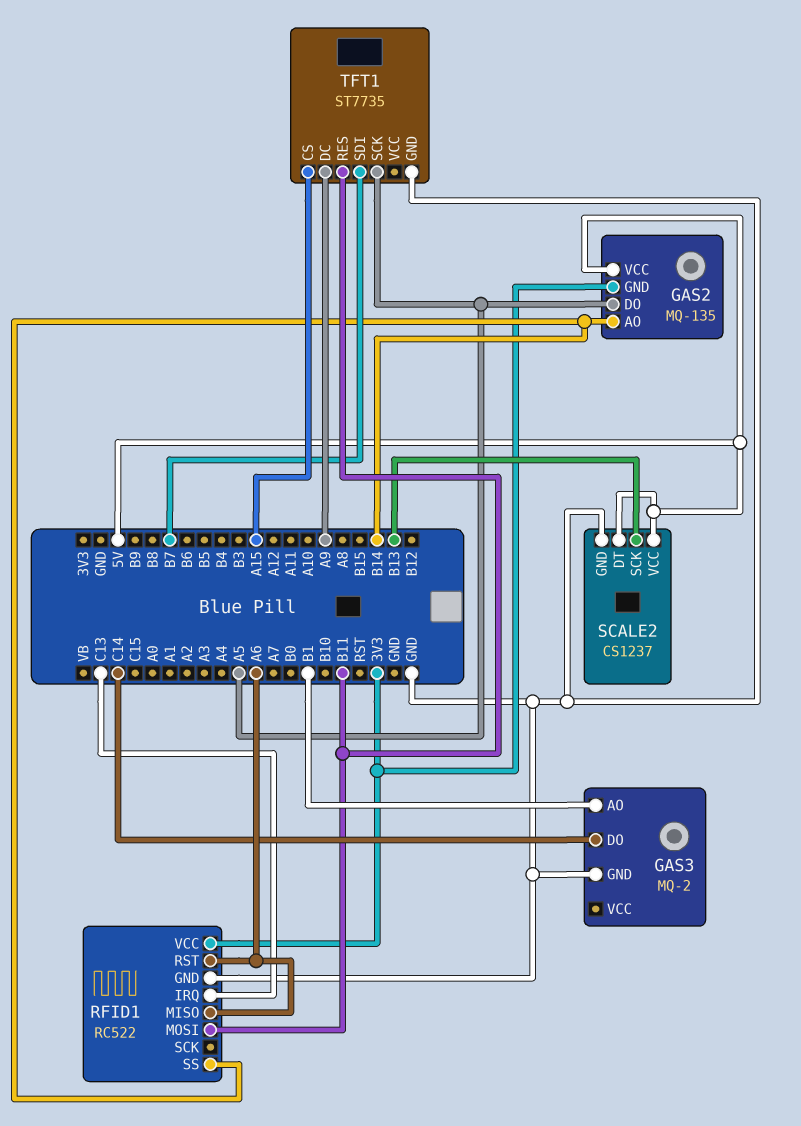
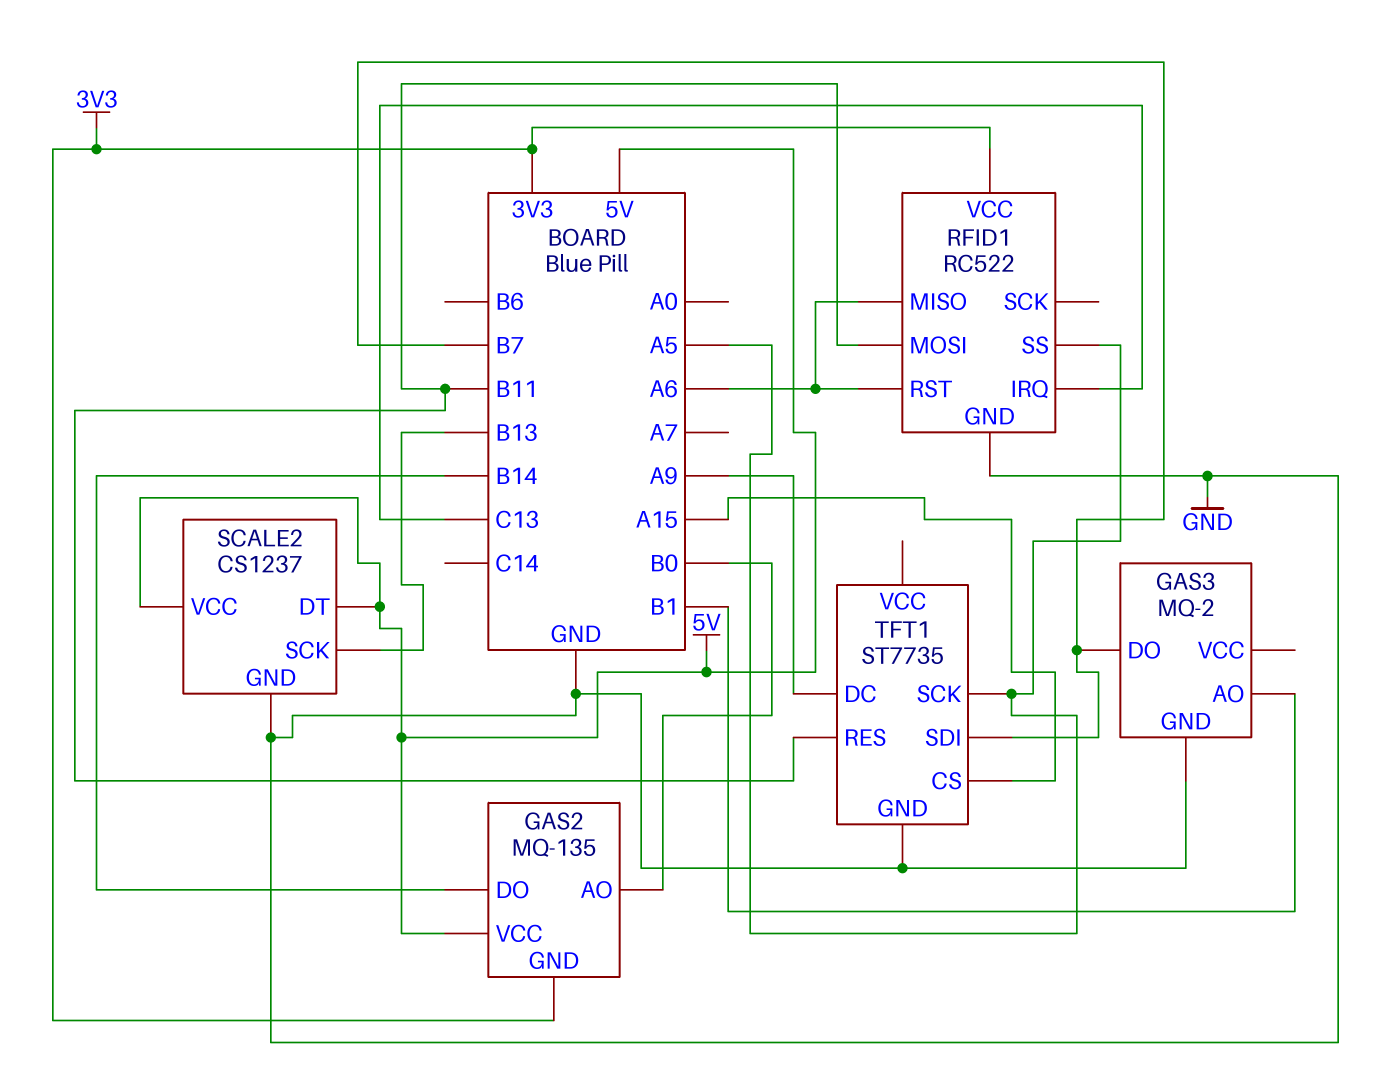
GAS2 pin AO: B14 -> B0
GAS2 pin DO: A5 -> B14
GAS3 pin DO: C14 -> B7
RFID1 pin SS: B14 -> A5

